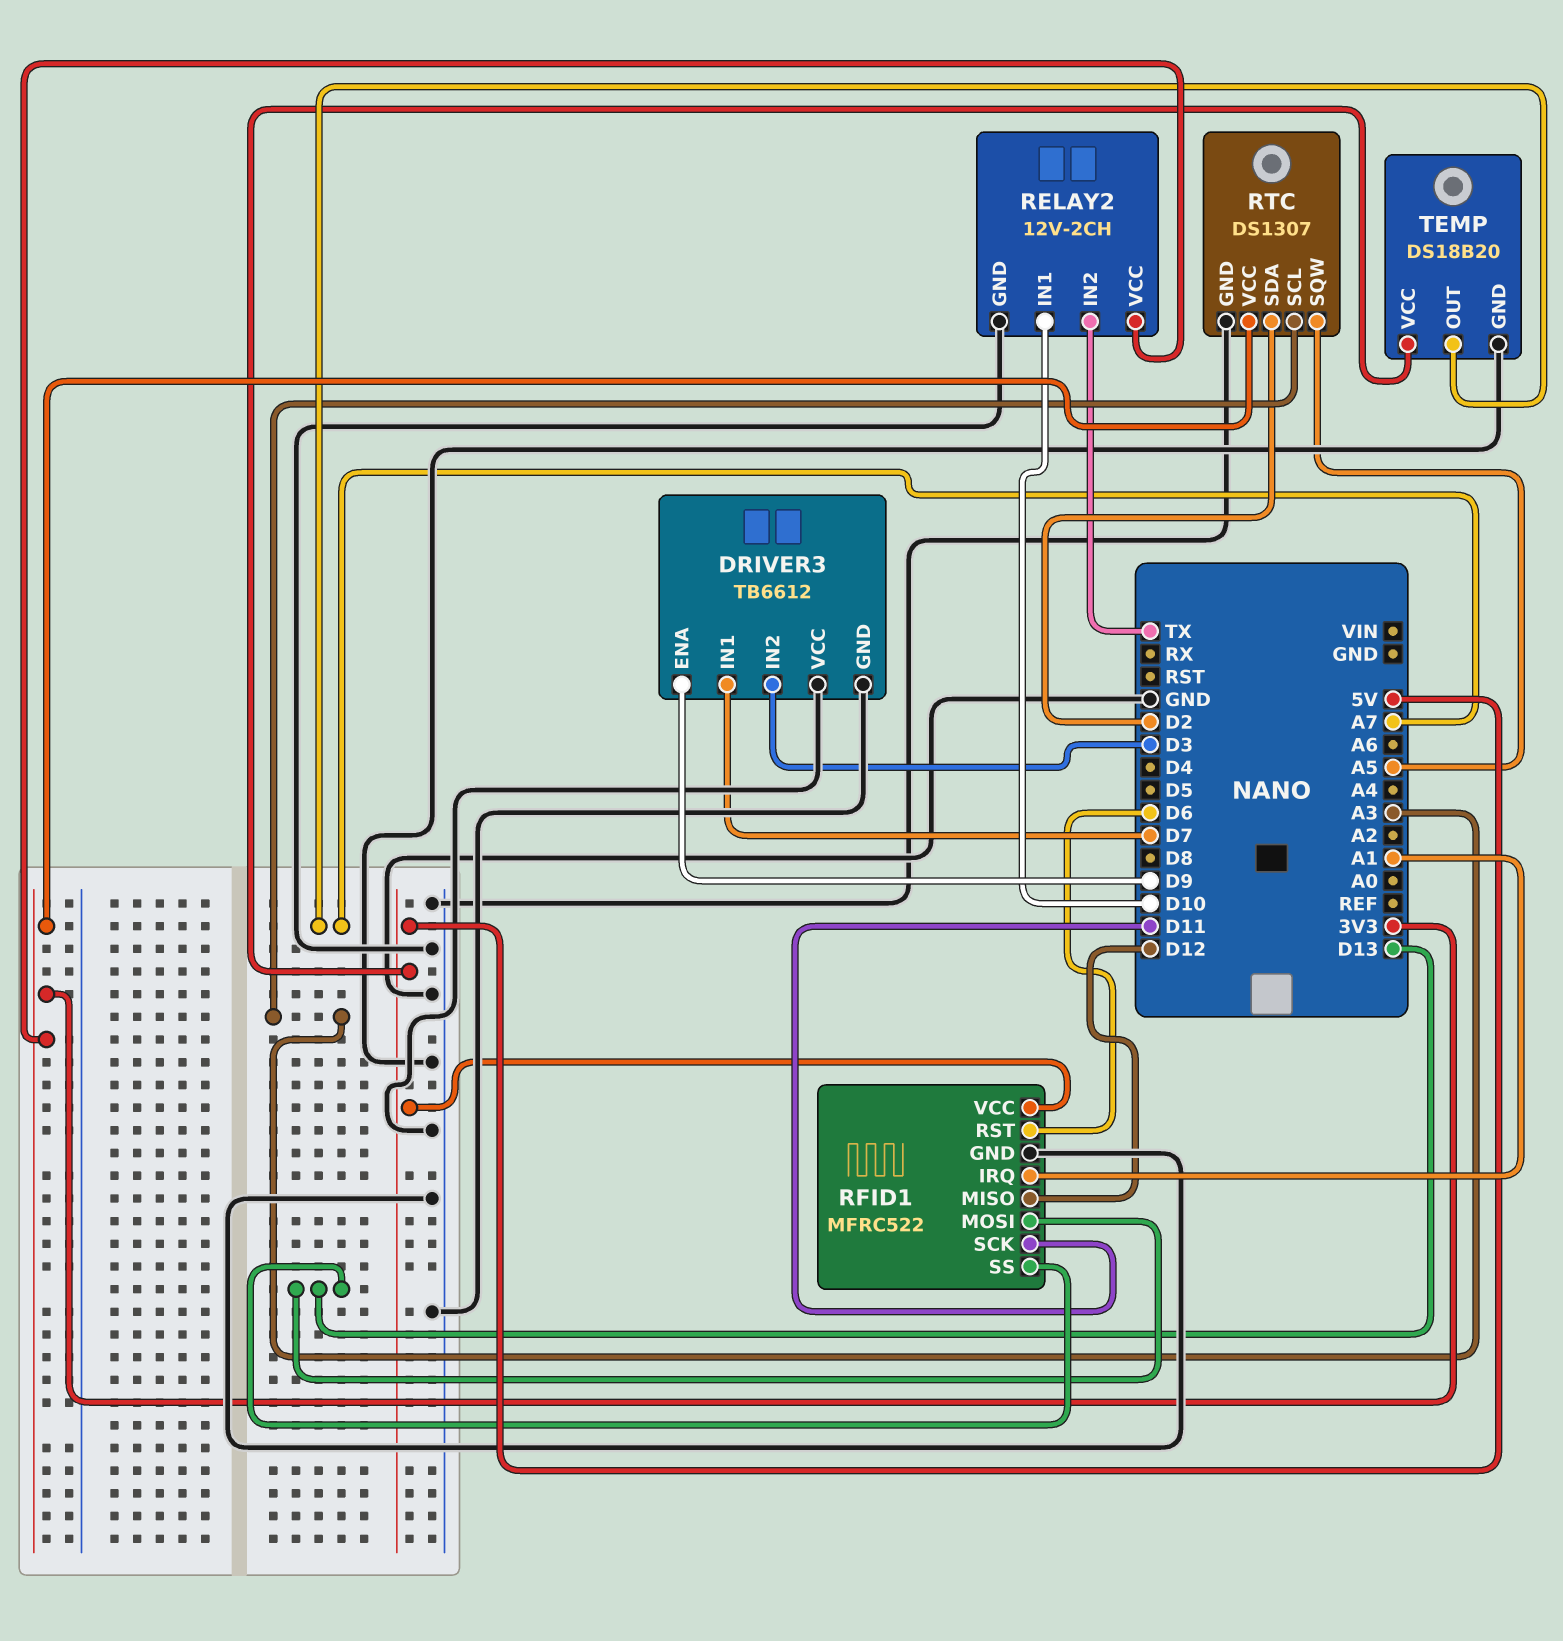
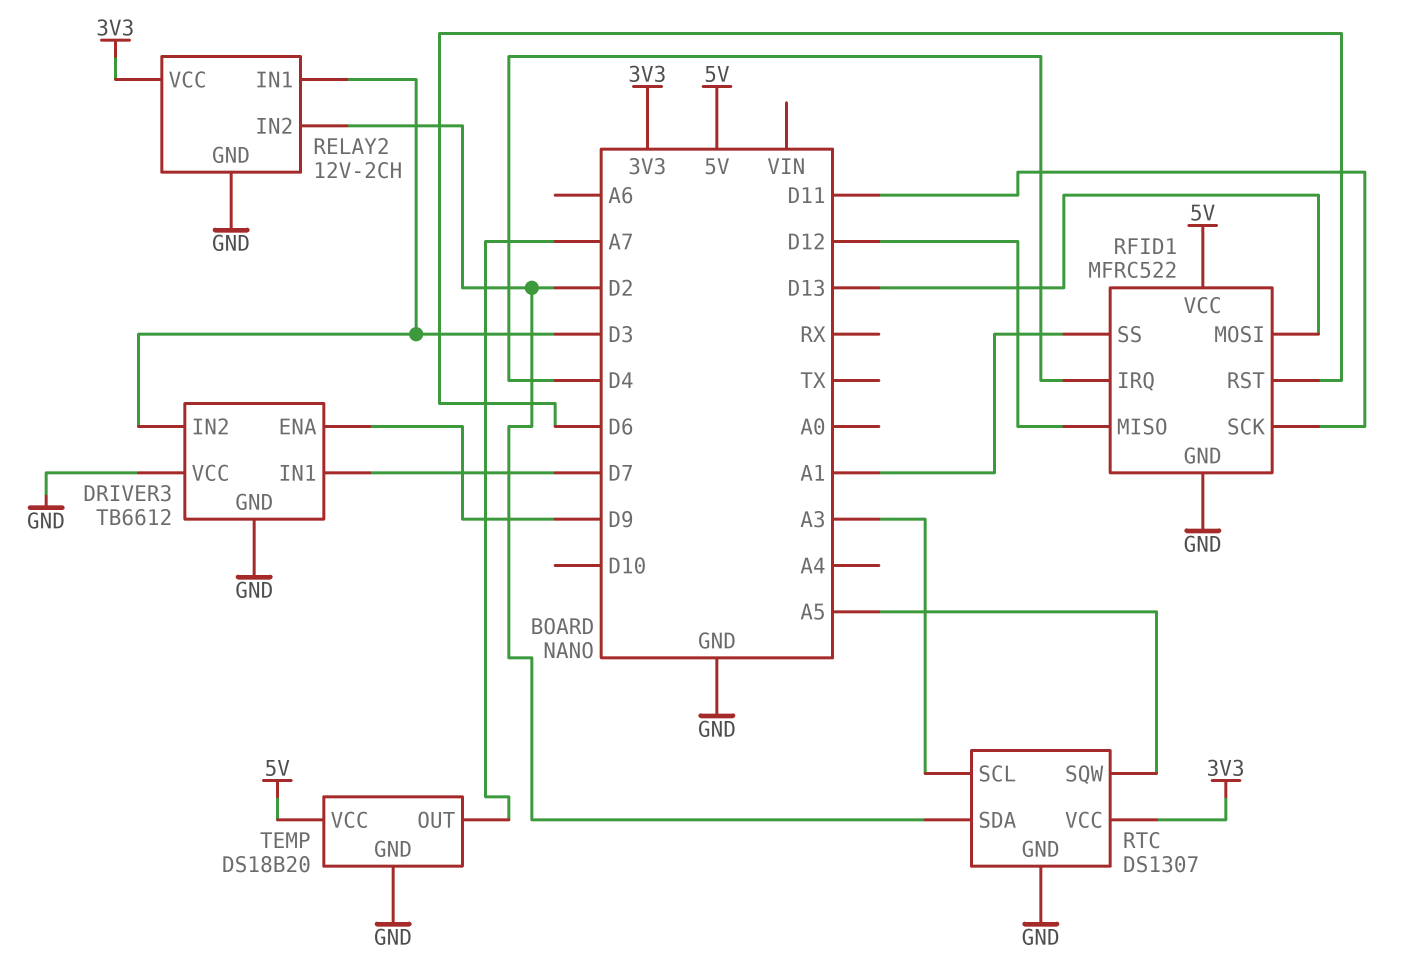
RELAY2 pin IN1: D10 -> D3
RELAY2 pin IN2: TX -> D2
RFID1 pin IRQ: A1 -> D4
RFID1 pin SS: D13 -> A1

